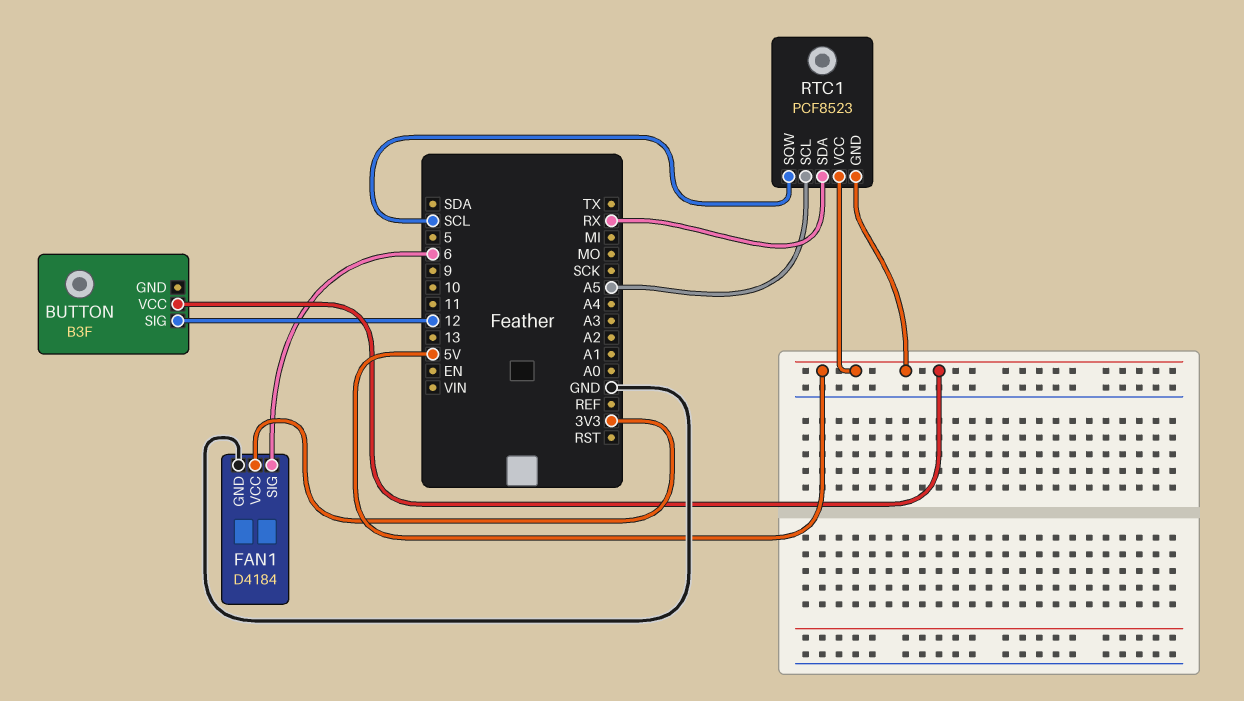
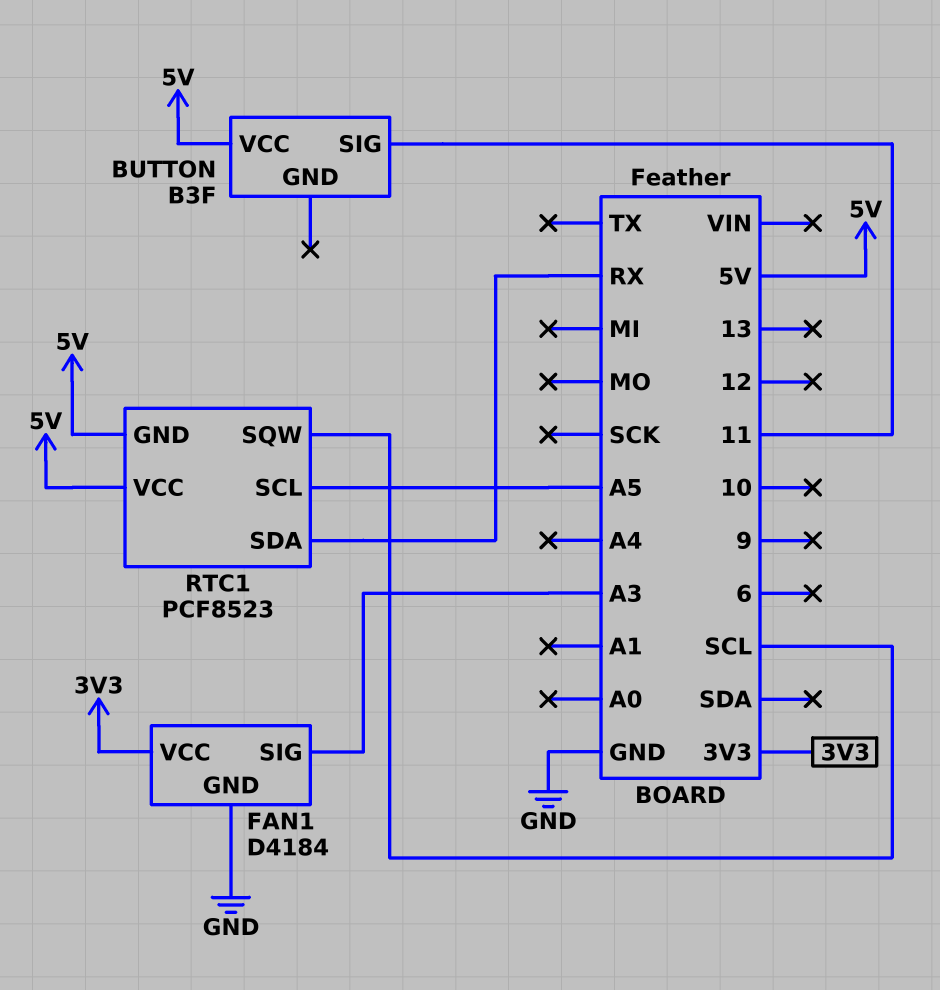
BUTTON pin SIG: 12 -> 11
FAN1 pin SIG: 6 -> A3

